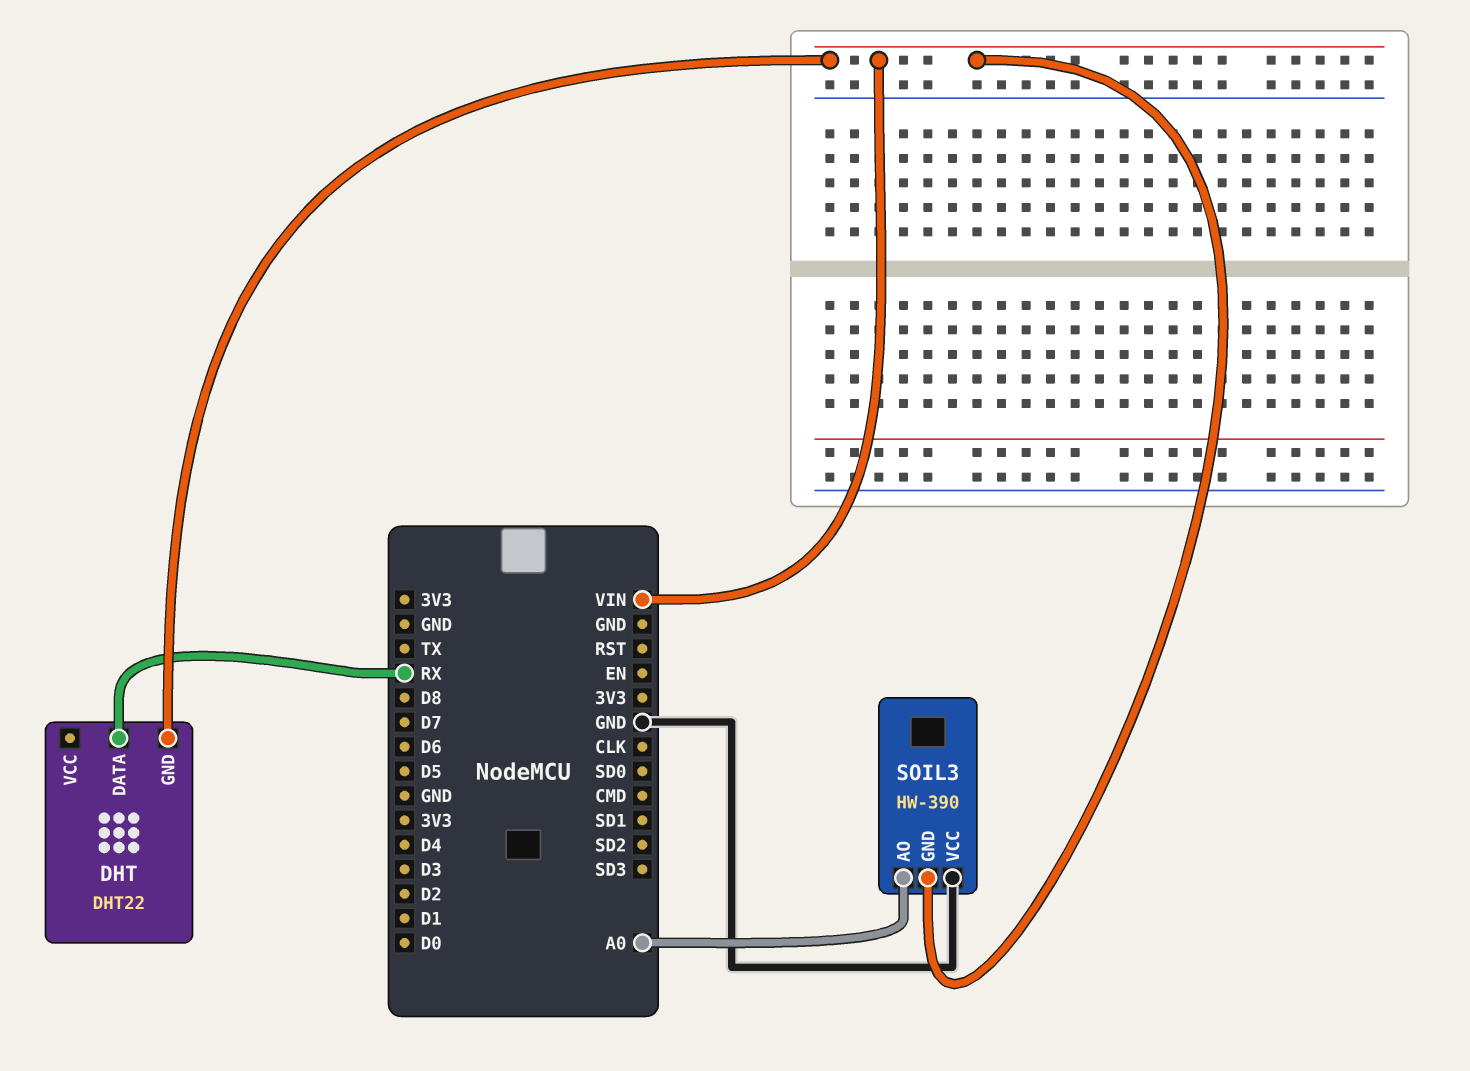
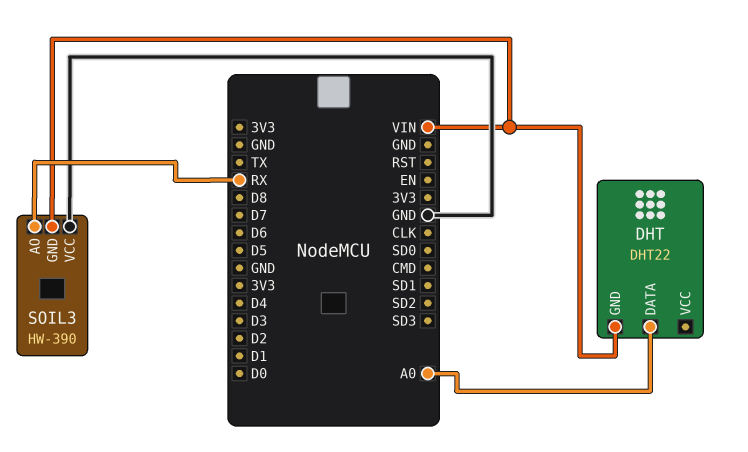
DHT pin DATA: RX -> A0
SOIL3 pin AO: A0 -> RX

